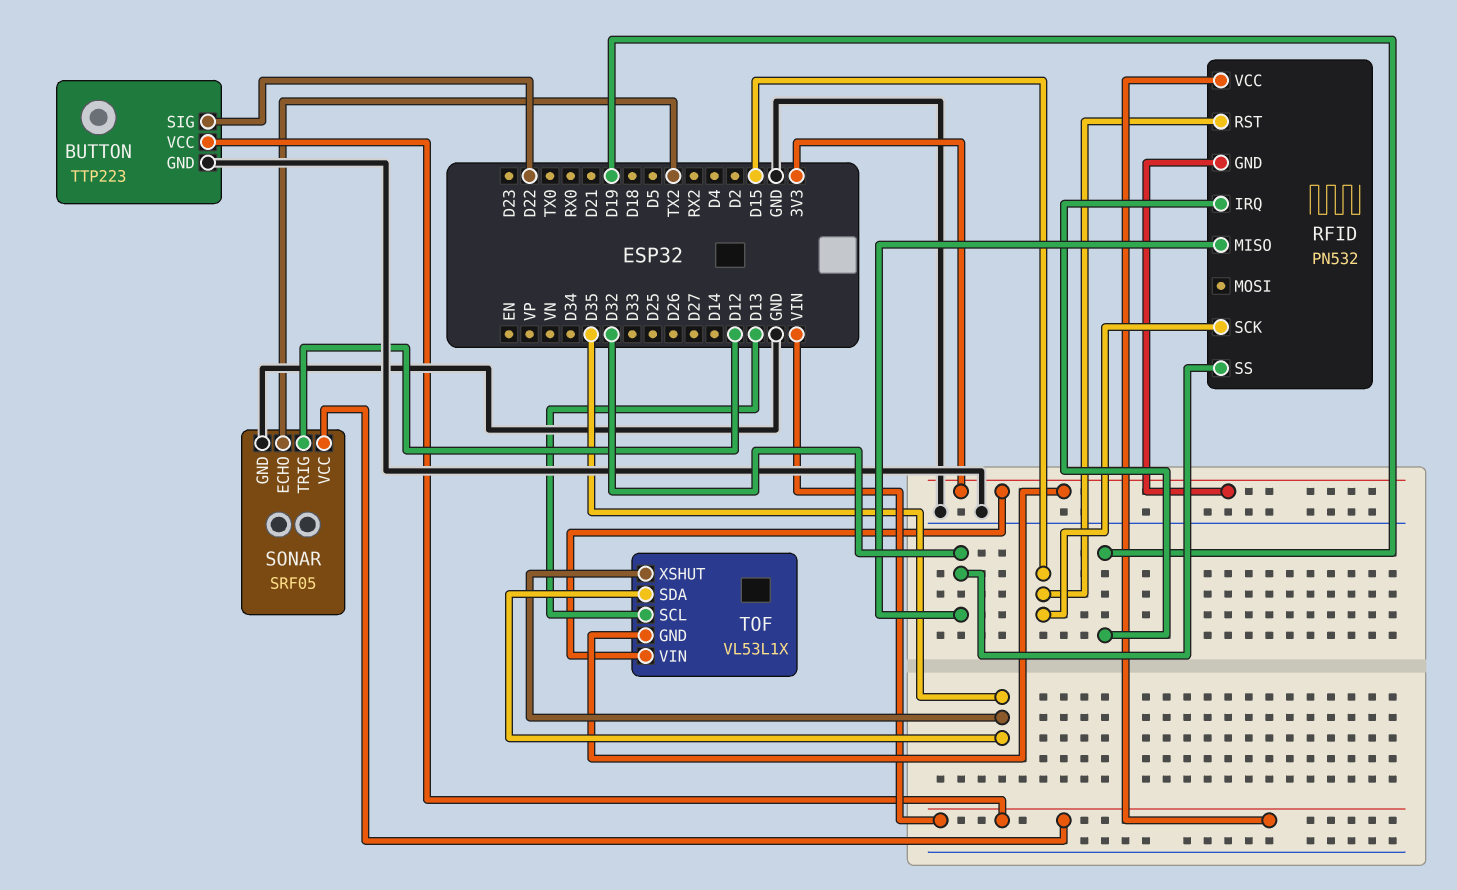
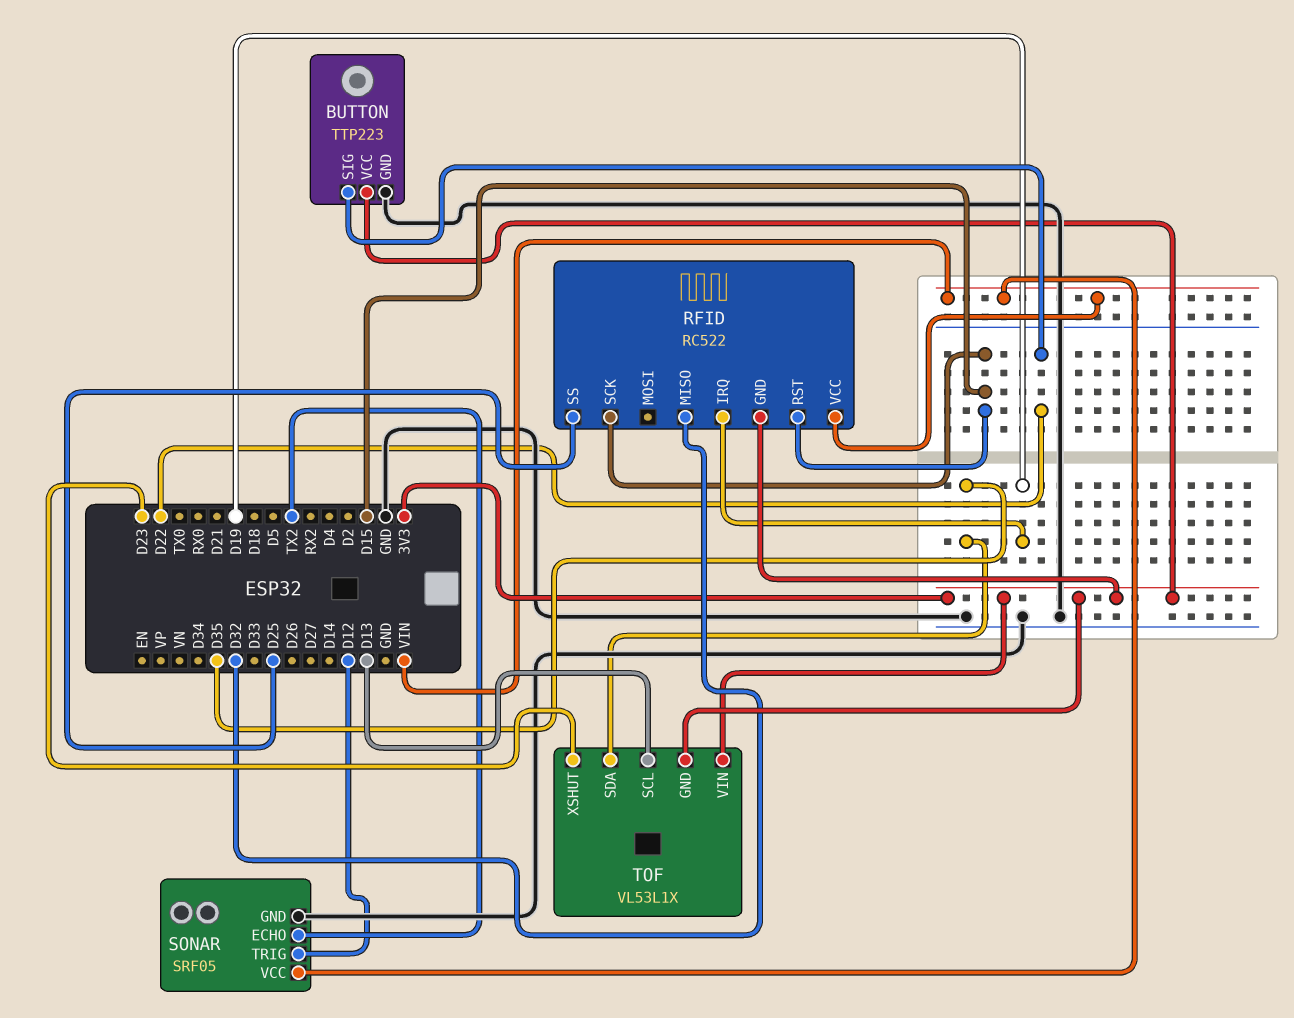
BUTTON pin VCC: VIN -> 3V3
RFID: PN532 -> RC522
RFID pin SS: D32 -> D25
TOF pin XSHUT: D35 -> D23

